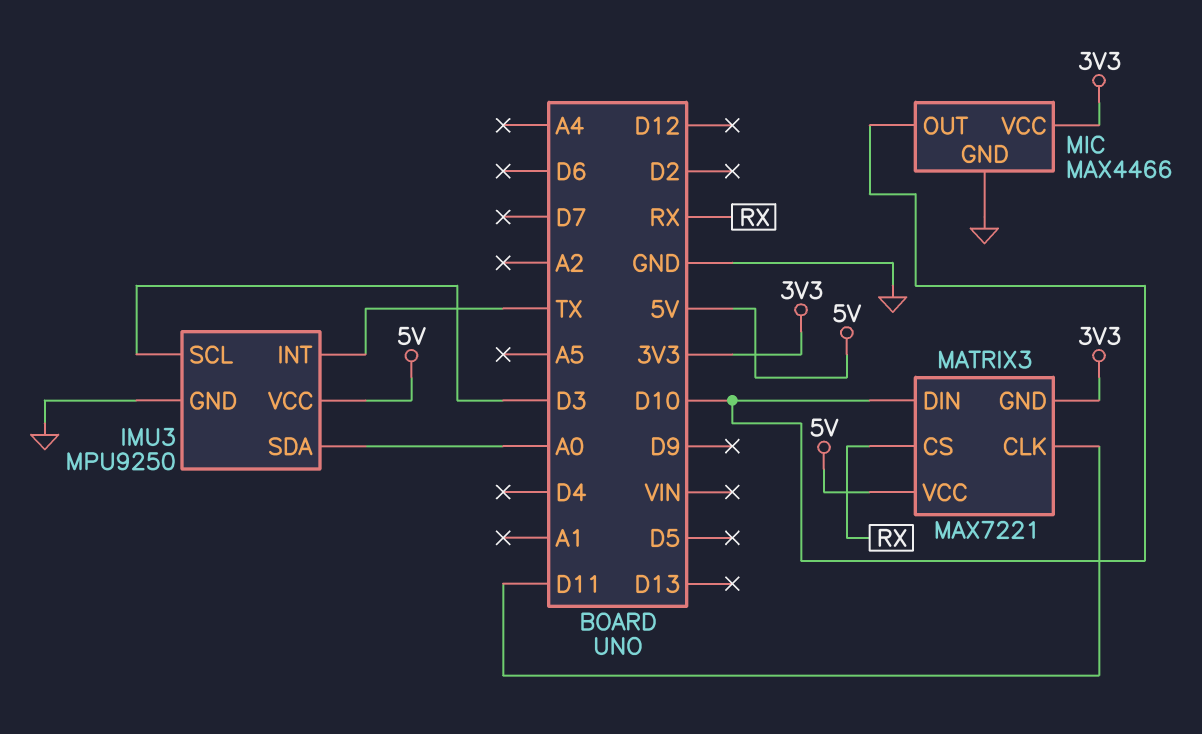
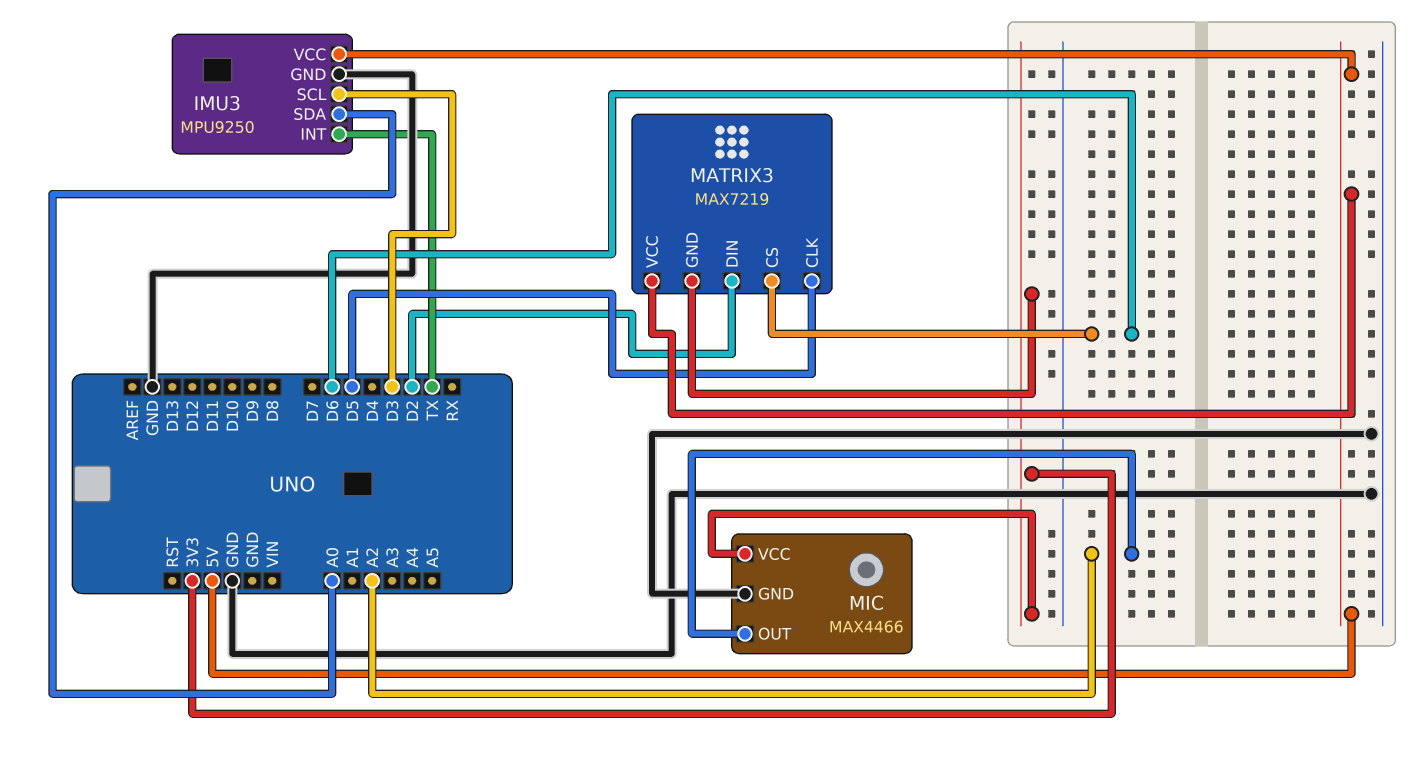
MATRIX3: MAX7221 -> MAX7219
MATRIX3 pin CLK: D11 -> D5
MATRIX3 pin CS: RX -> D6
MATRIX3 pin DIN: D10 -> D2
MIC pin OUT: D10 -> A2

